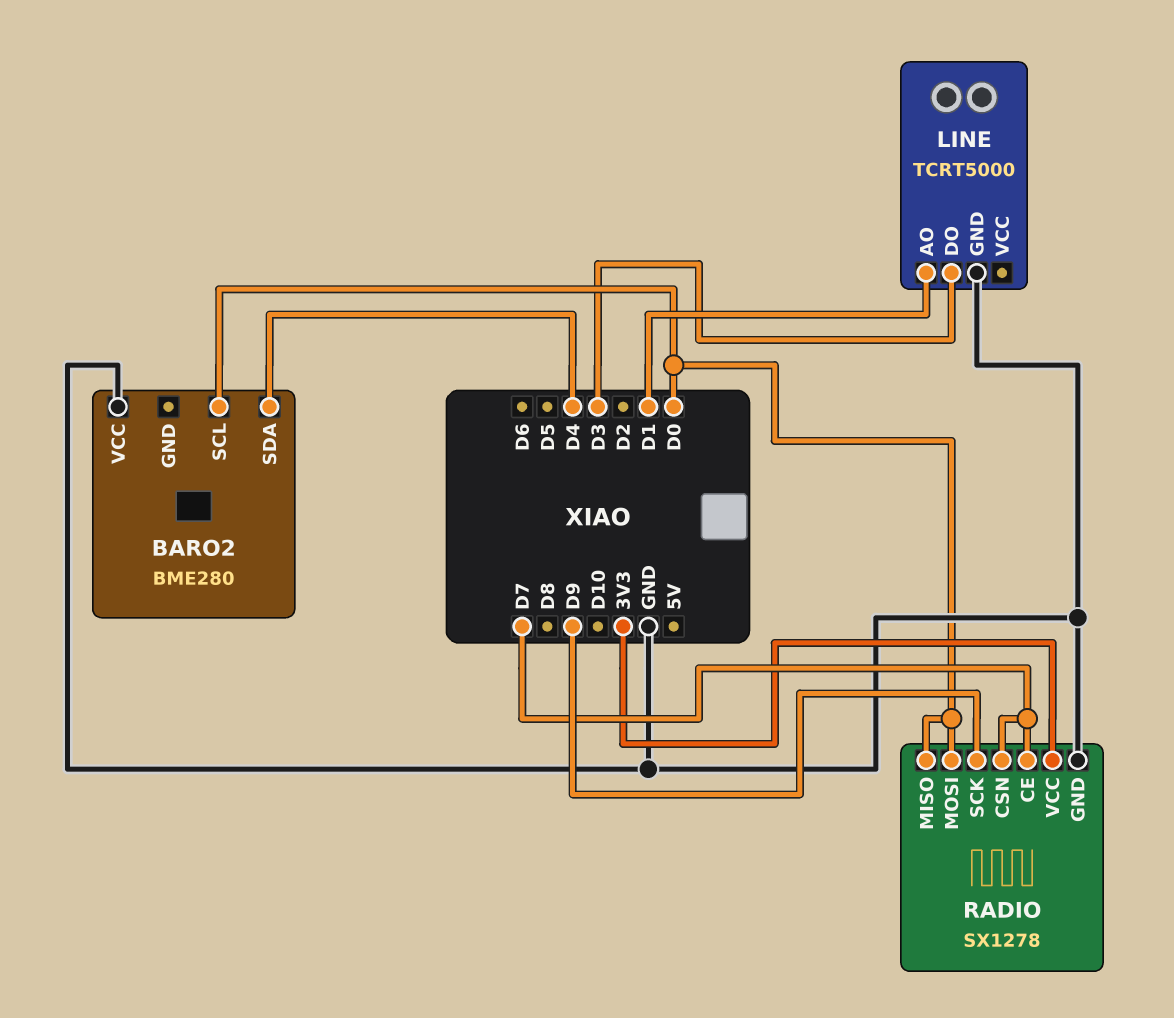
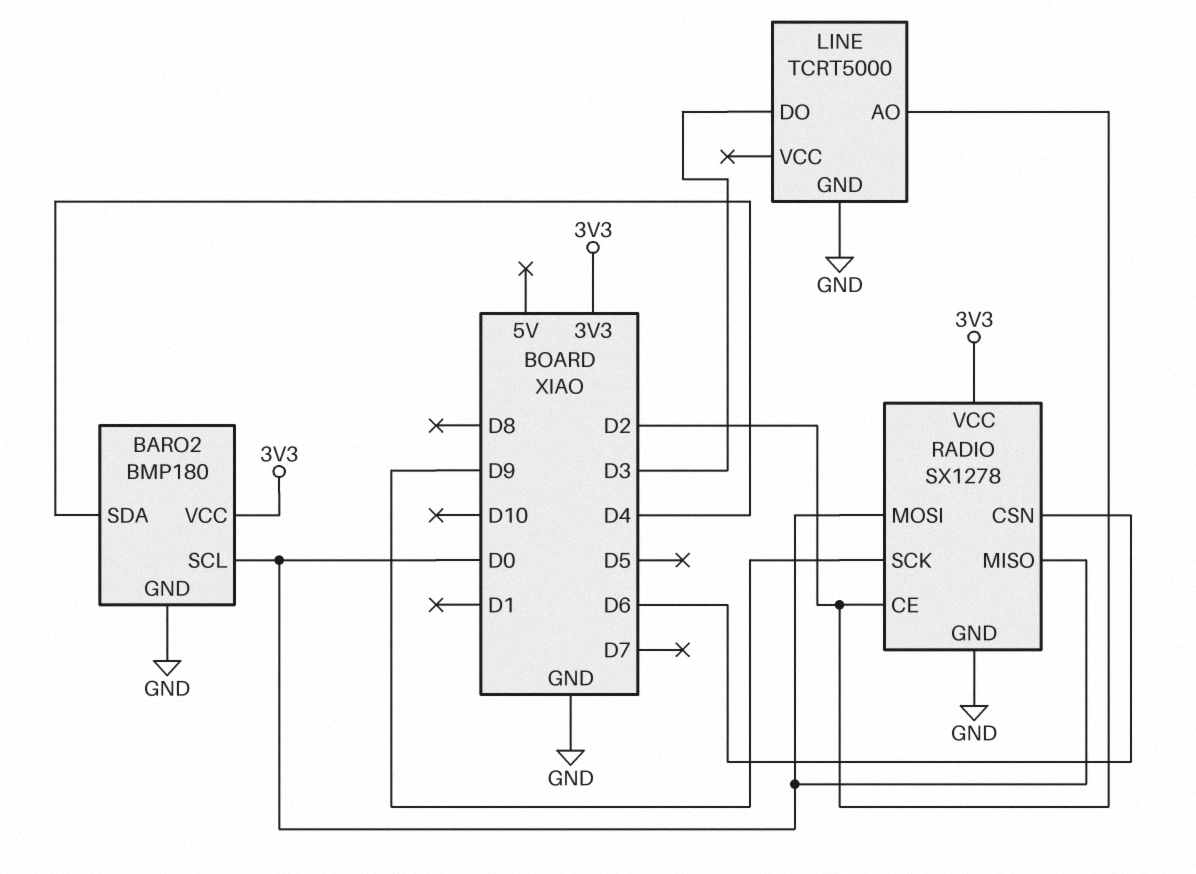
BARO2: BME280 -> BMP180
BARO2 pin GND: none -> GND
BARO2 pin VCC: GND -> 3V3
LINE pin AO: D1 -> D2
RADIO pin CE: D7 -> D2
RADIO pin CSN: D7 -> D6

